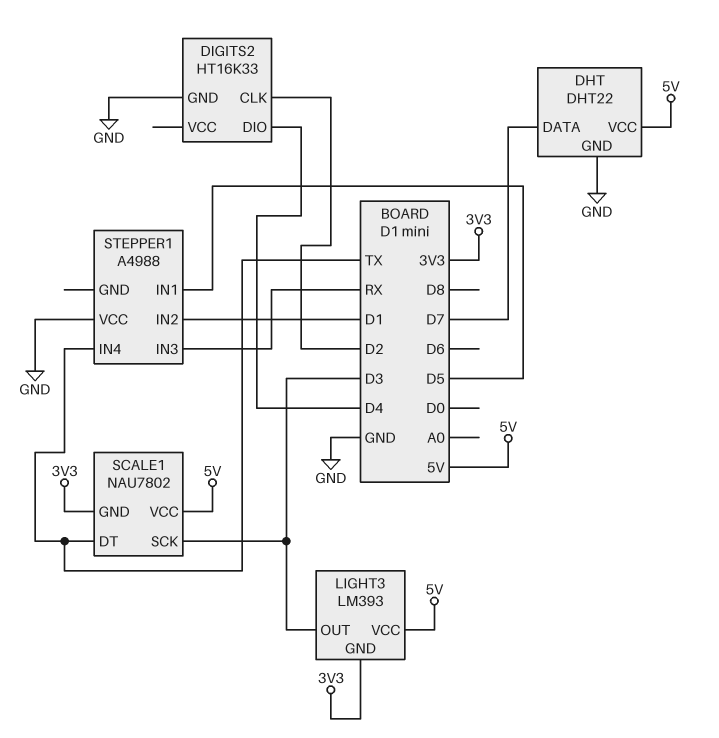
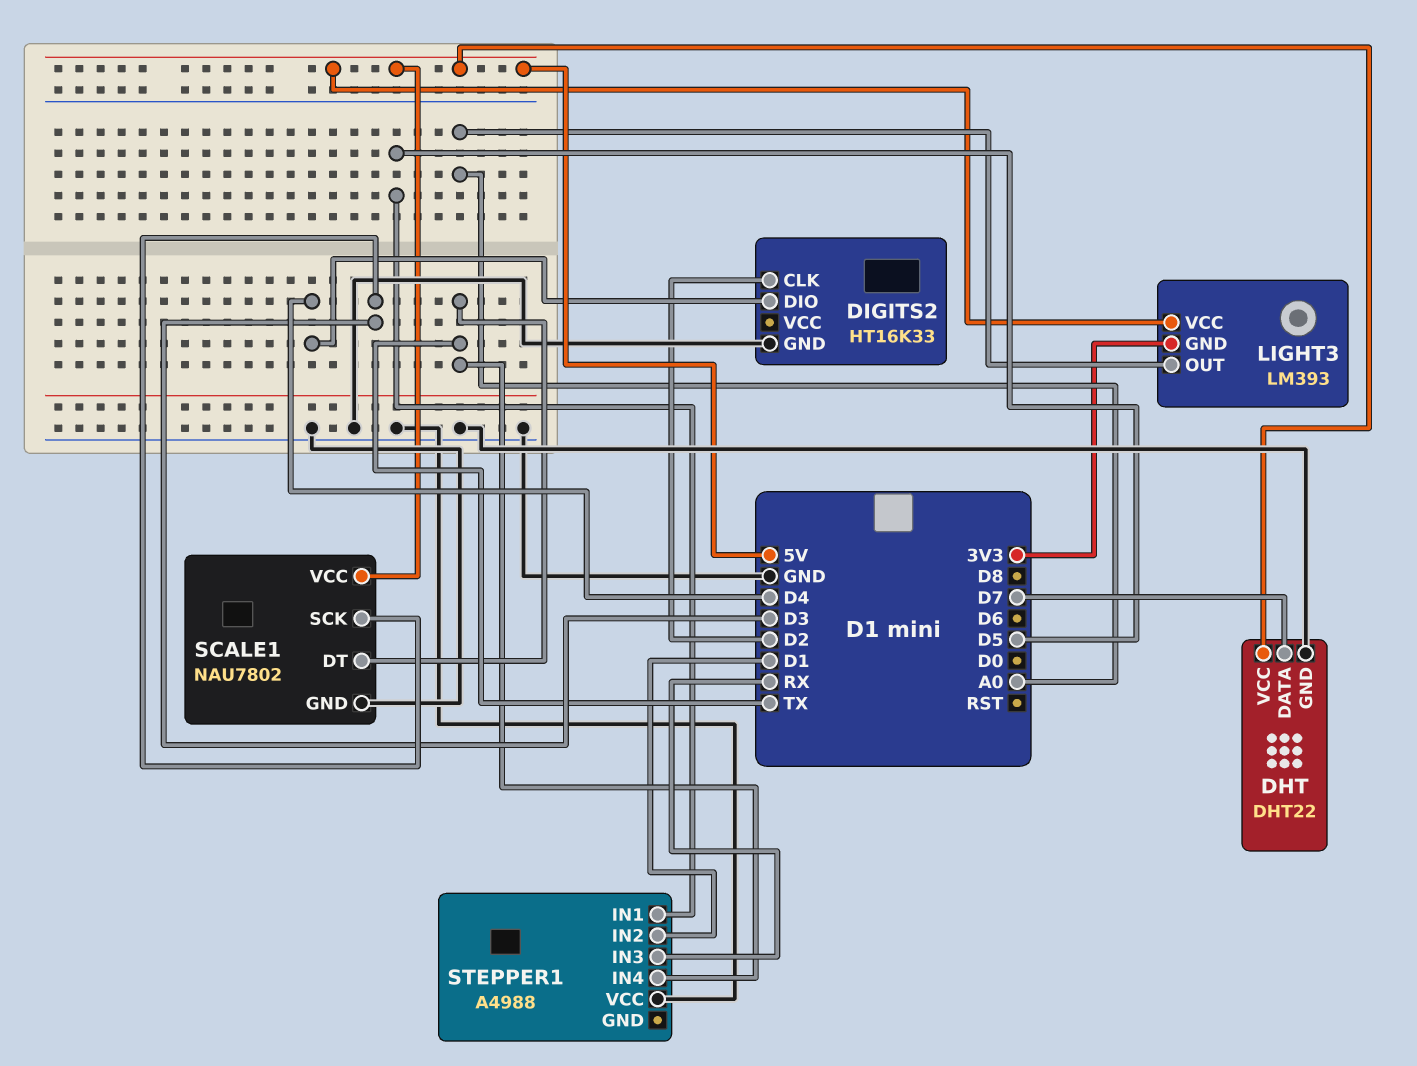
LIGHT3 pin OUT: D3 -> A0
SCALE1 pin GND: 3V3 -> GND

